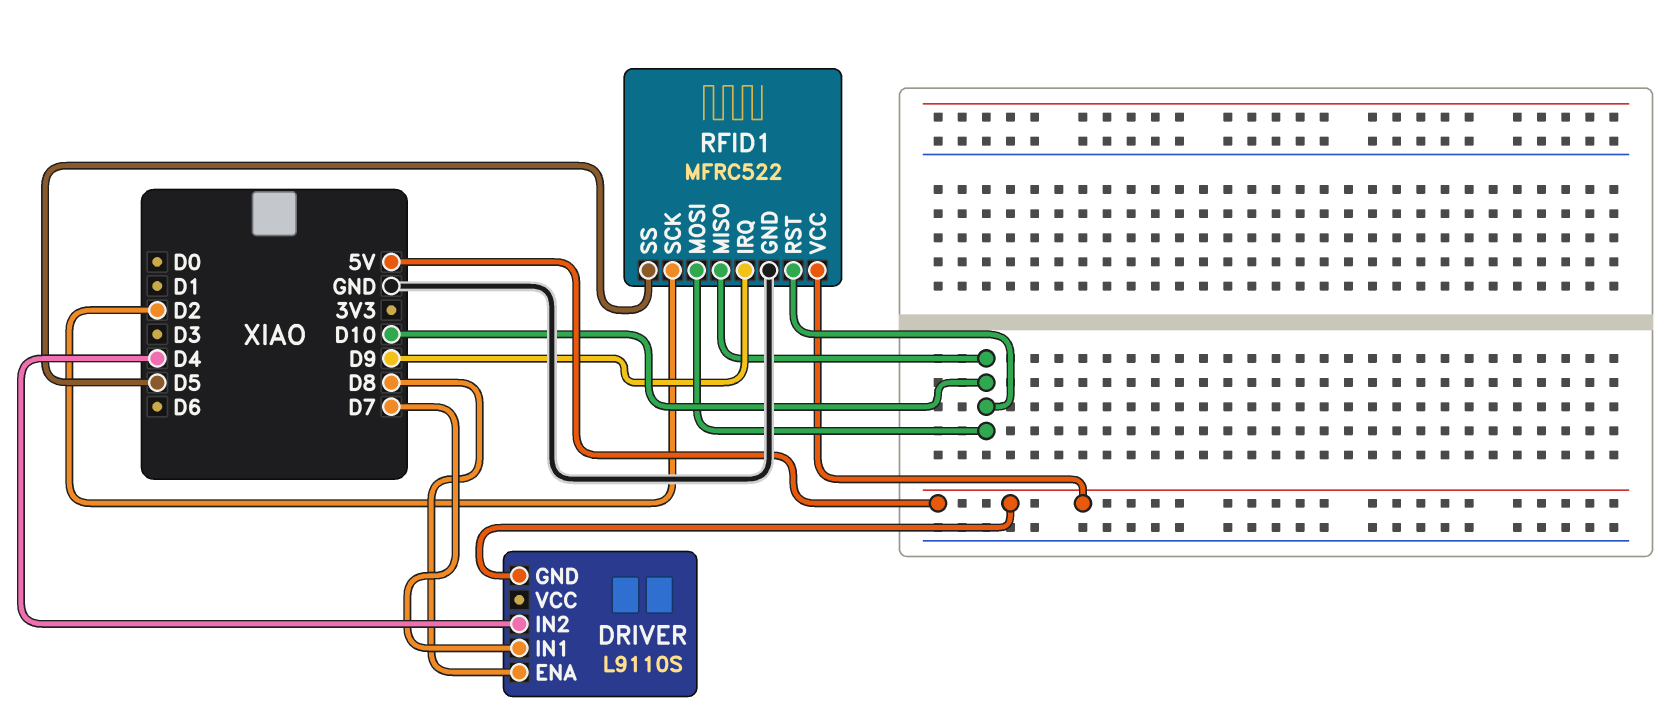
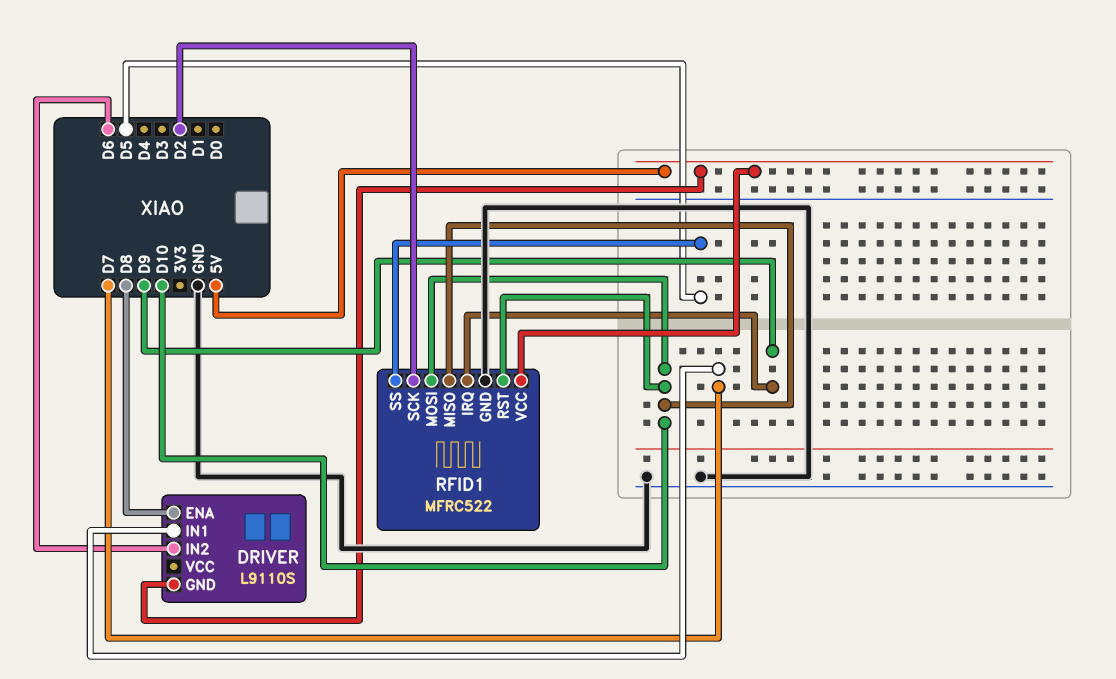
DRIVER pin IN2: D4 -> D6

